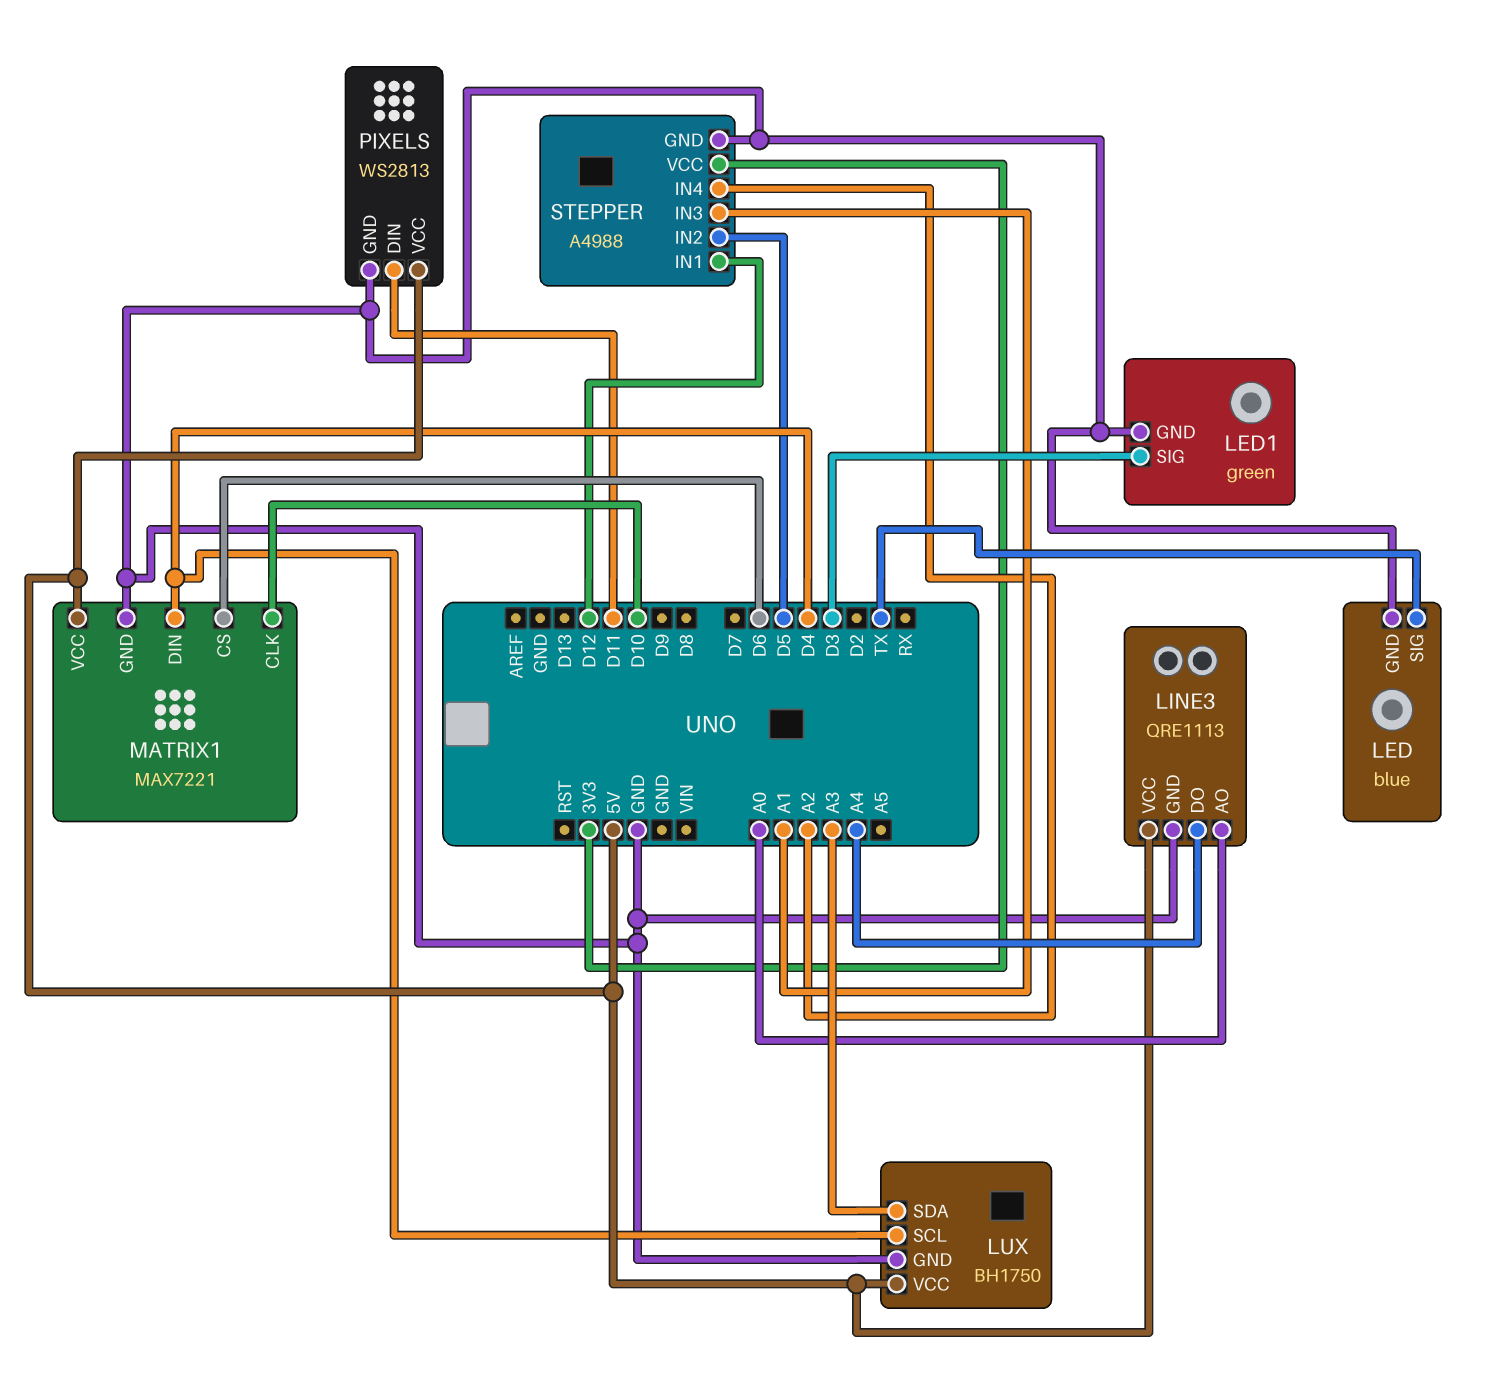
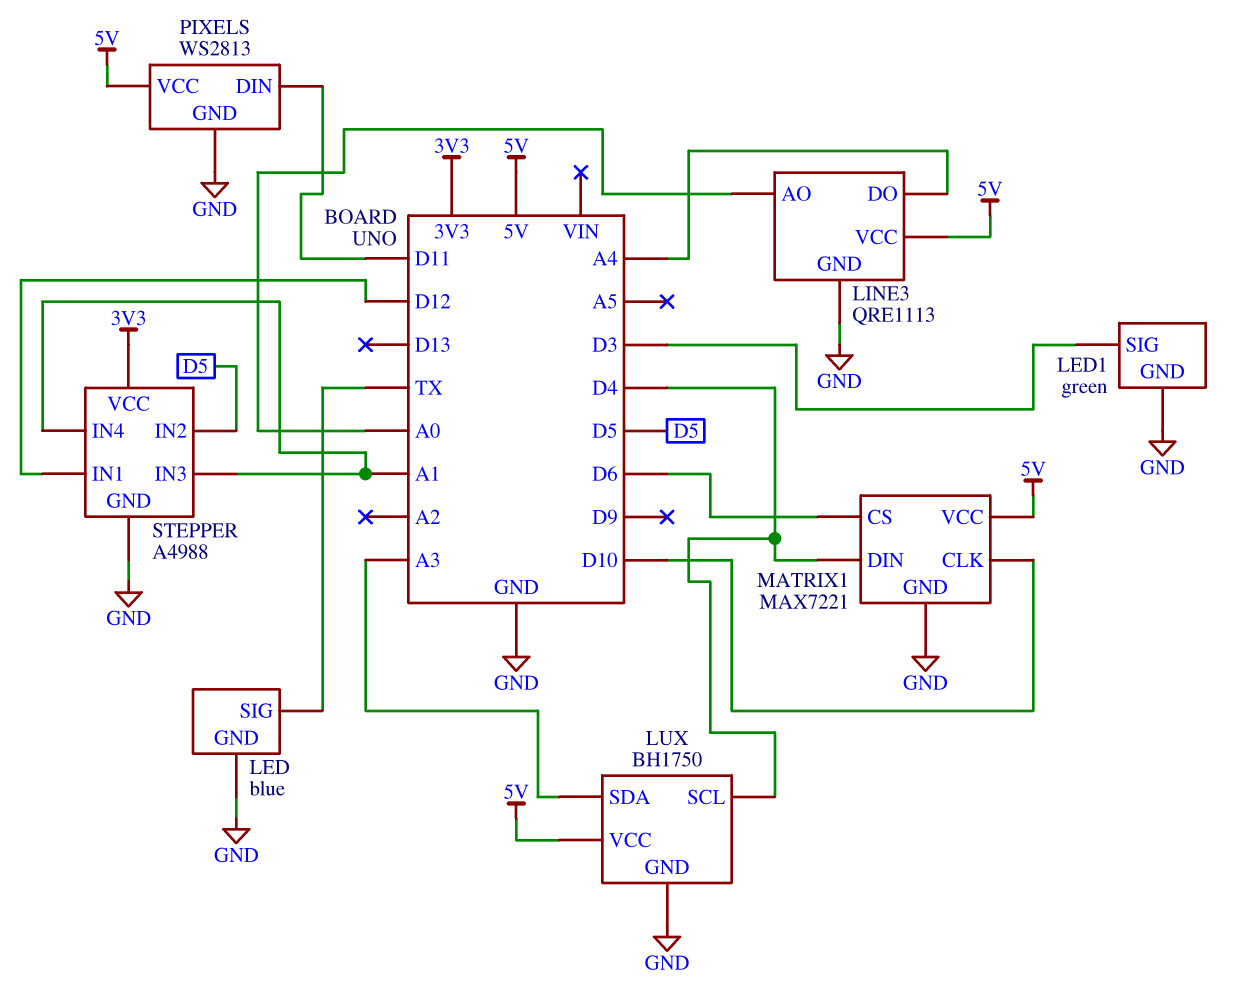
STEPPER pin IN4: A2 -> A1

